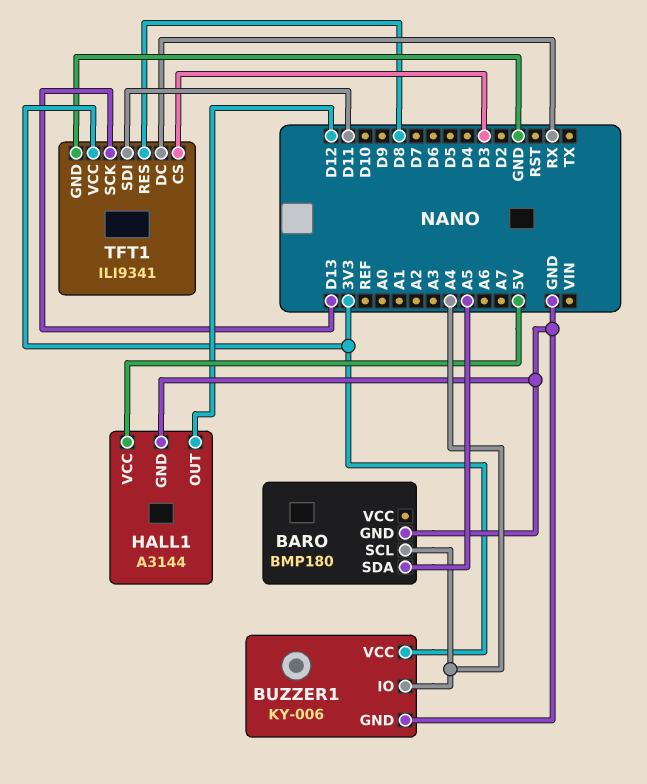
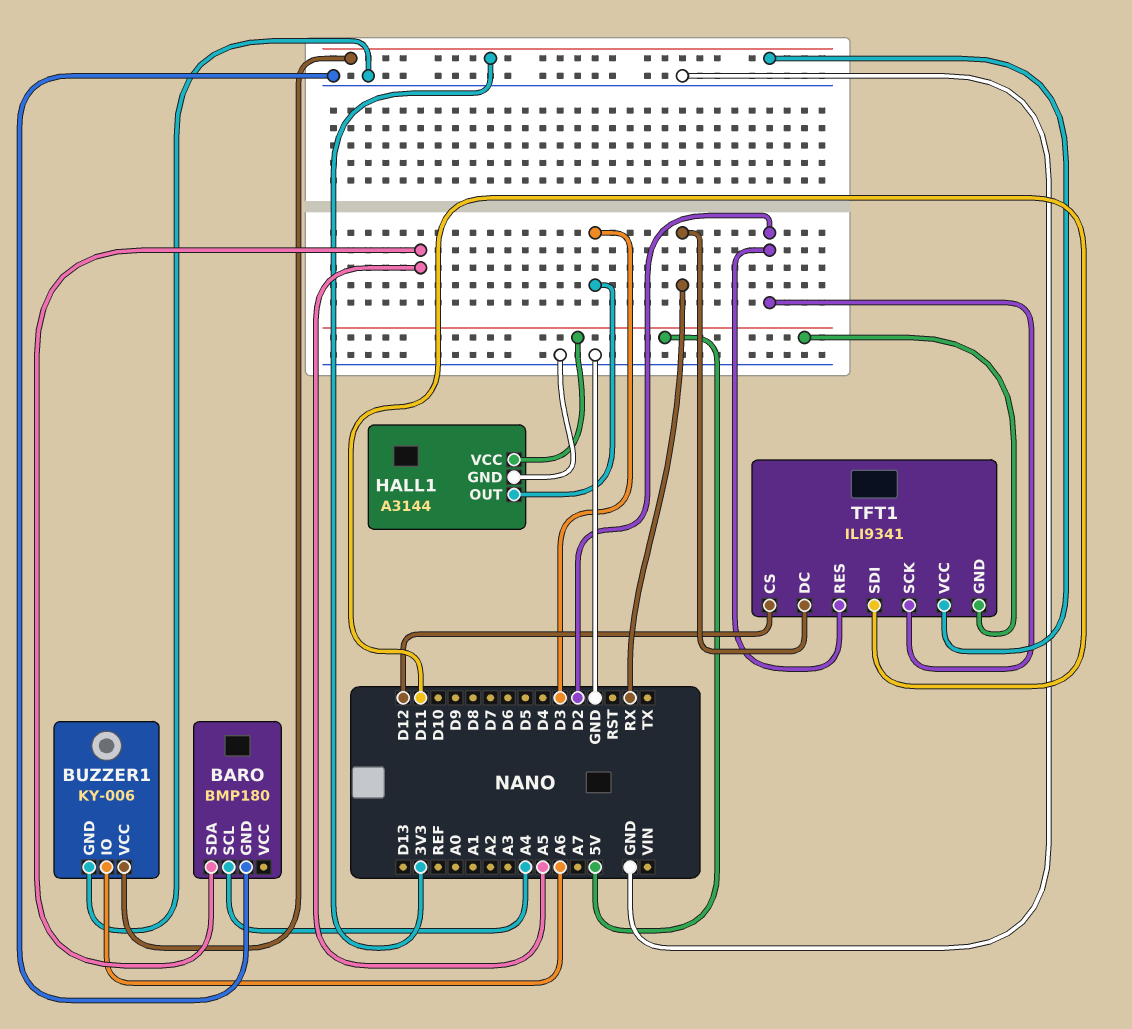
BUZZER1 pin IO: A4 -> A6
HALL1 pin OUT: D12 -> D3
TFT1 pin CS: D3 -> D12
TFT1 pin GND: GND -> 5V
TFT1 pin RES: D8 -> D2
TFT1 pin SCK: D13 -> D2

